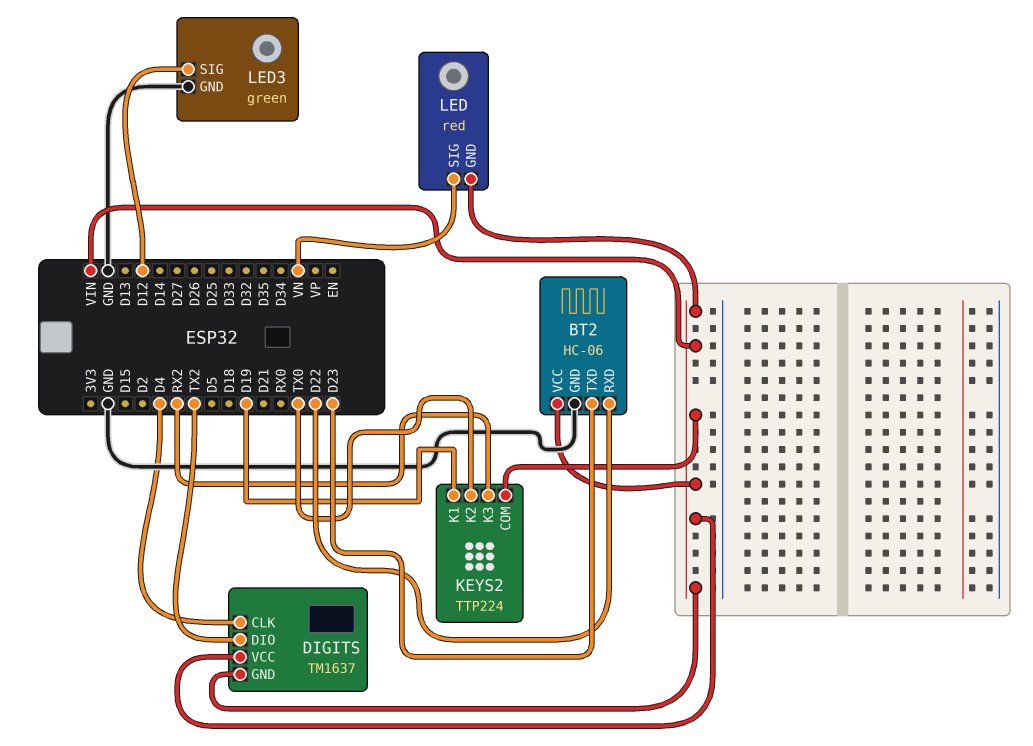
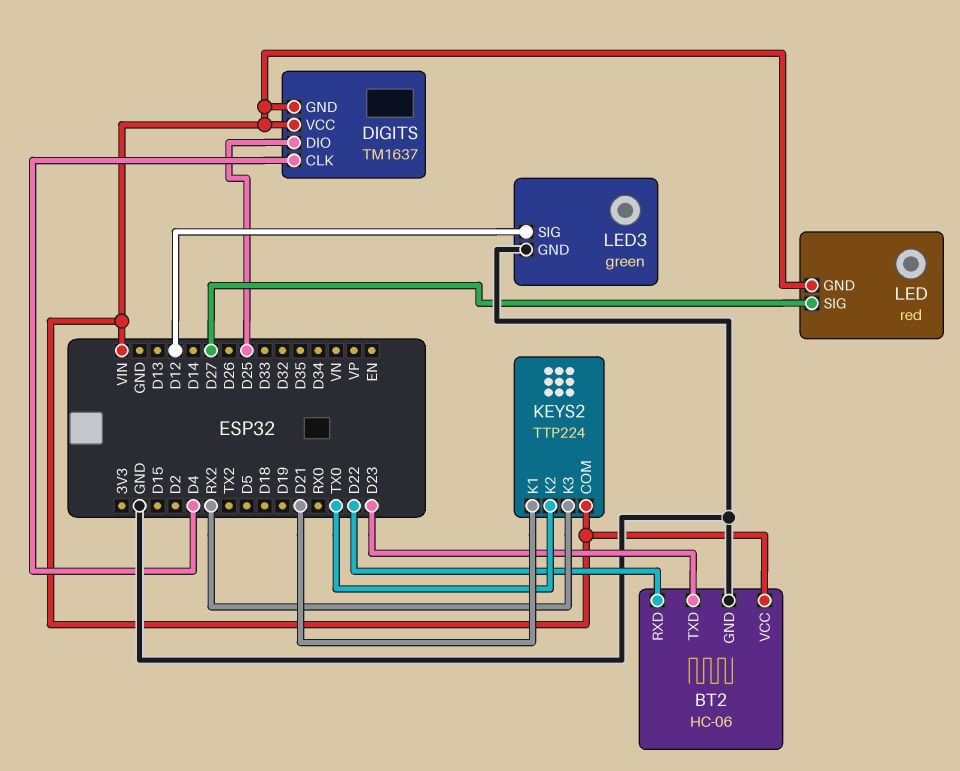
DIGITS pin DIO: TX2 -> D25
KEYS2 pin K1: D19 -> D21
LED pin SIG: VN -> D27

